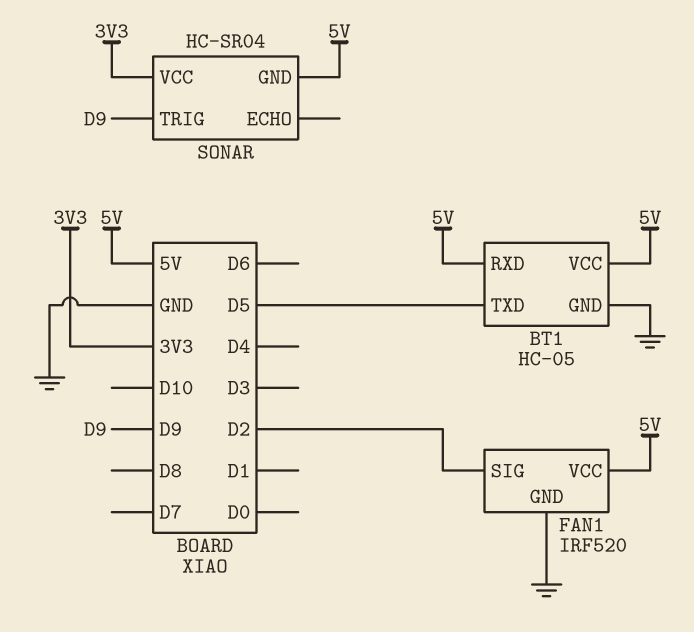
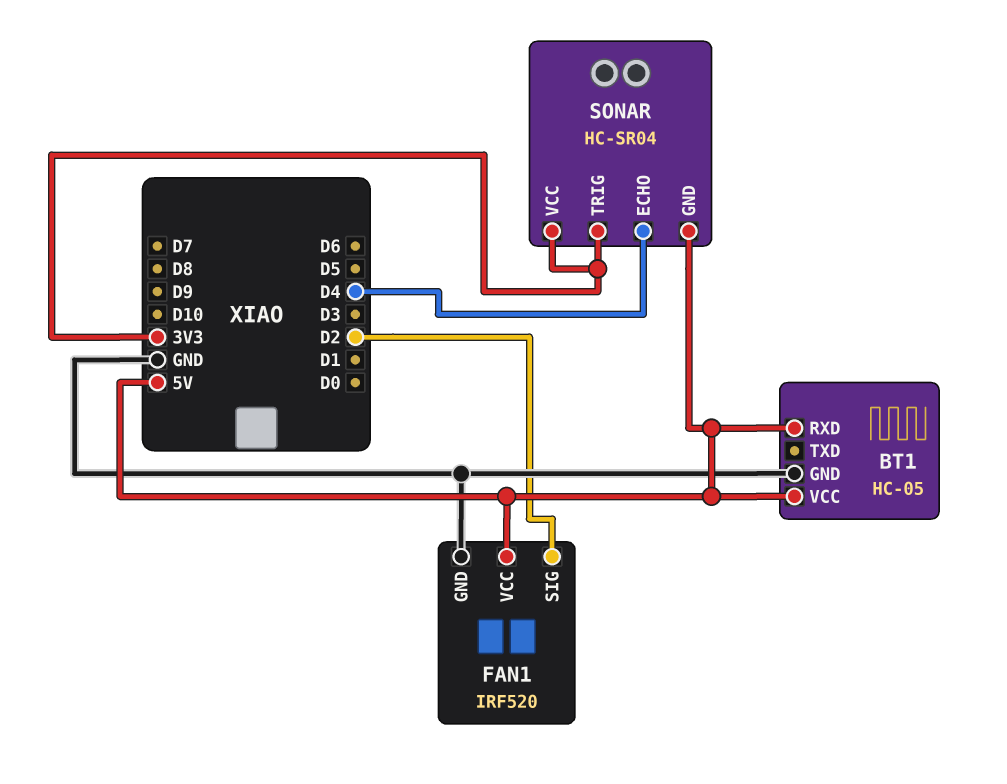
BT1 pin TXD: D5 -> none
SONAR pin ECHO: none -> D4
SONAR pin TRIG: D9 -> 3V3

